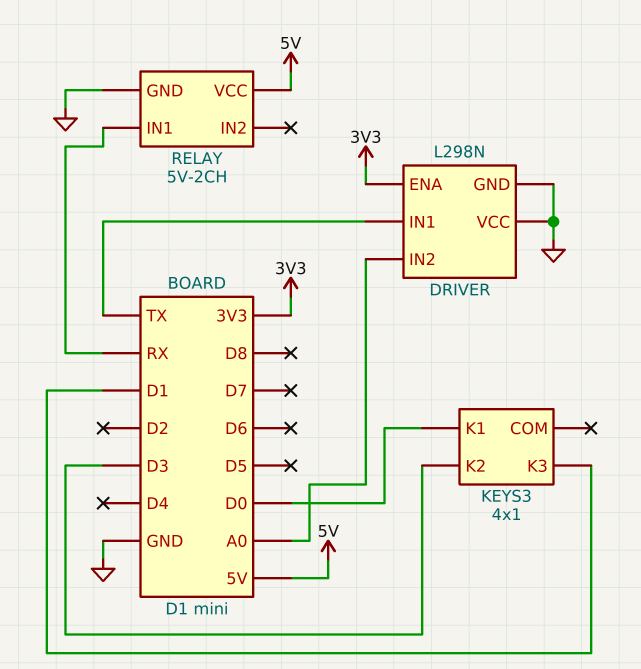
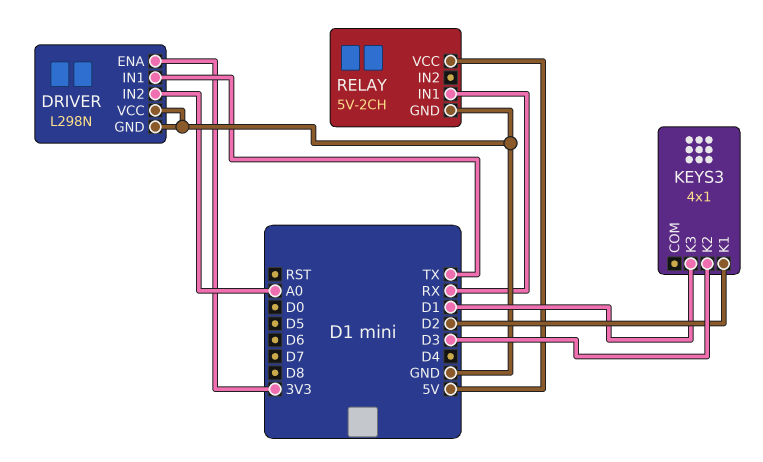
KEYS3 pin K1: D0 -> D2

